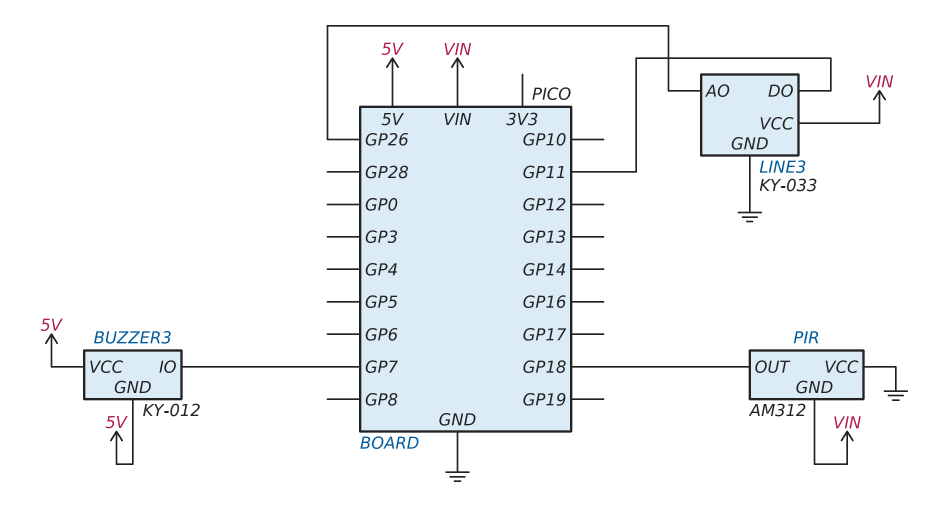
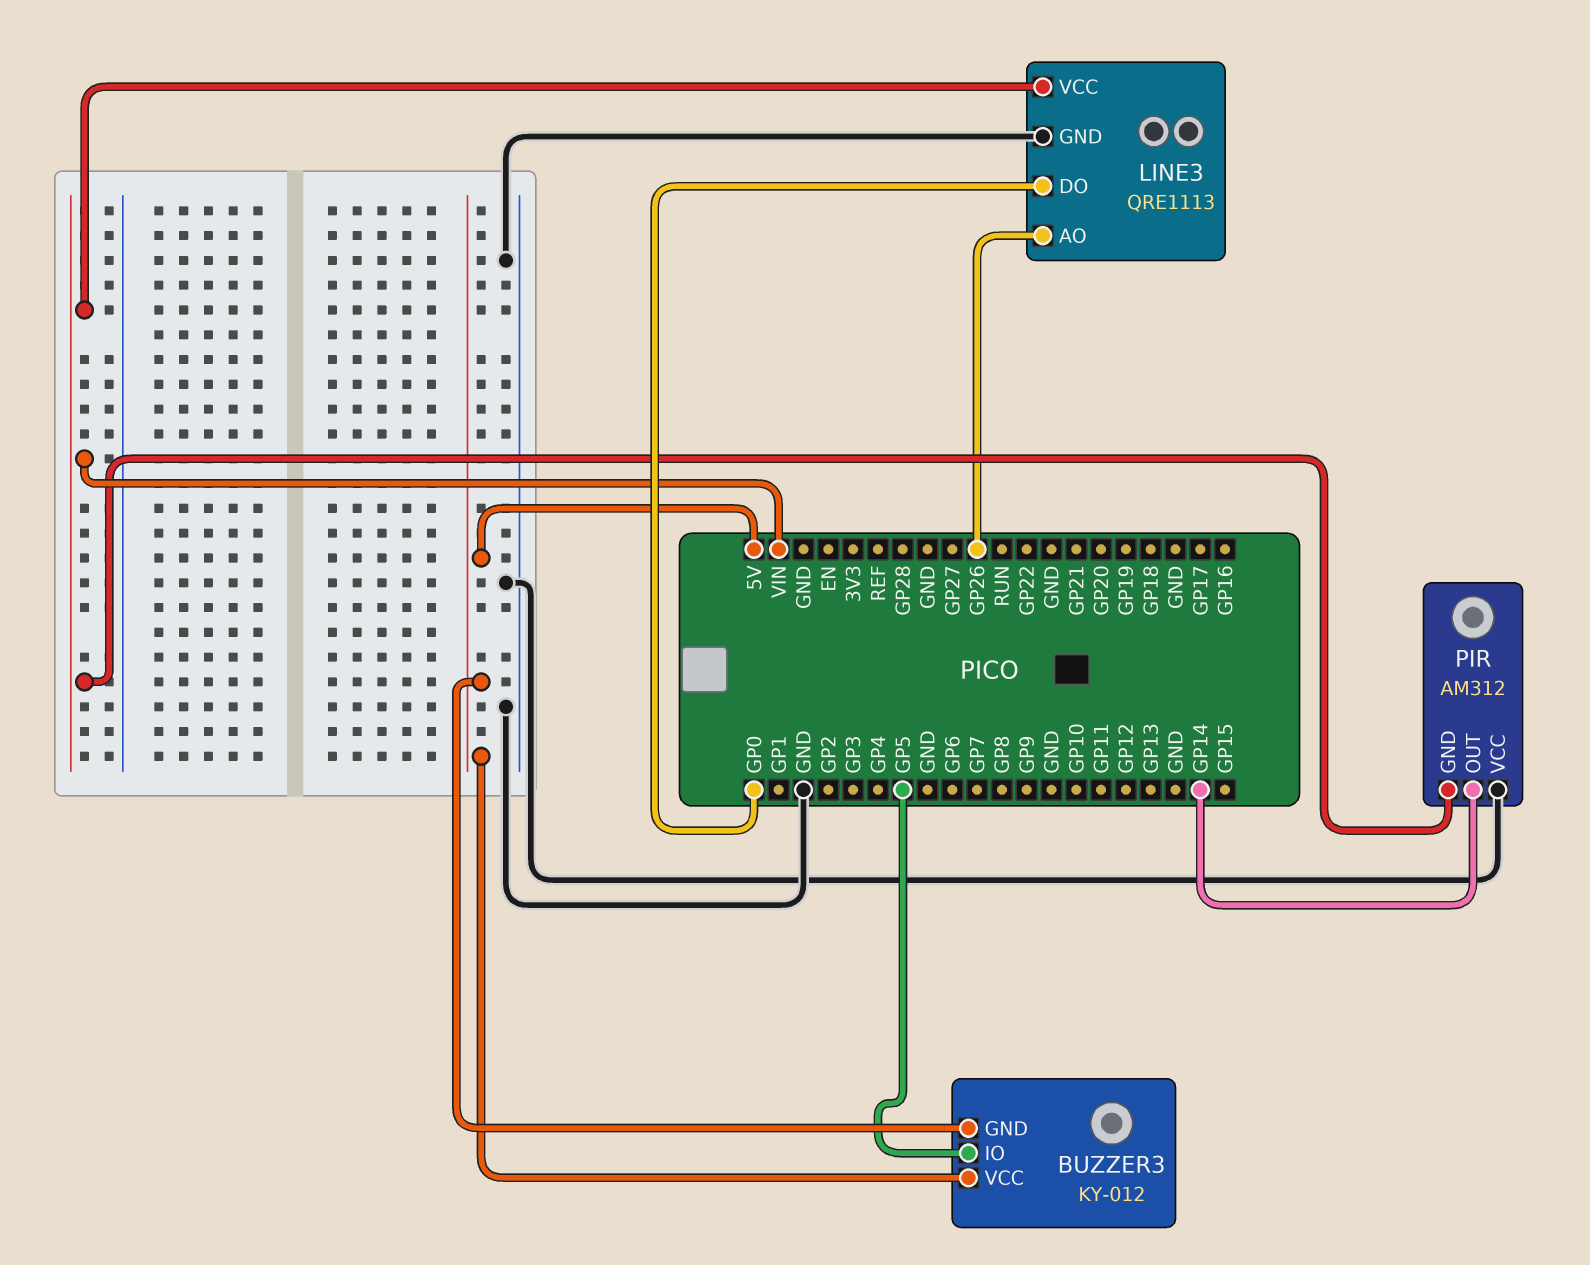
BUZZER3 pin IO: GP7 -> GP5
LINE3: KY-033 -> QRE1113
LINE3 pin DO: GP11 -> GP0
PIR pin OUT: GP18 -> GP14

